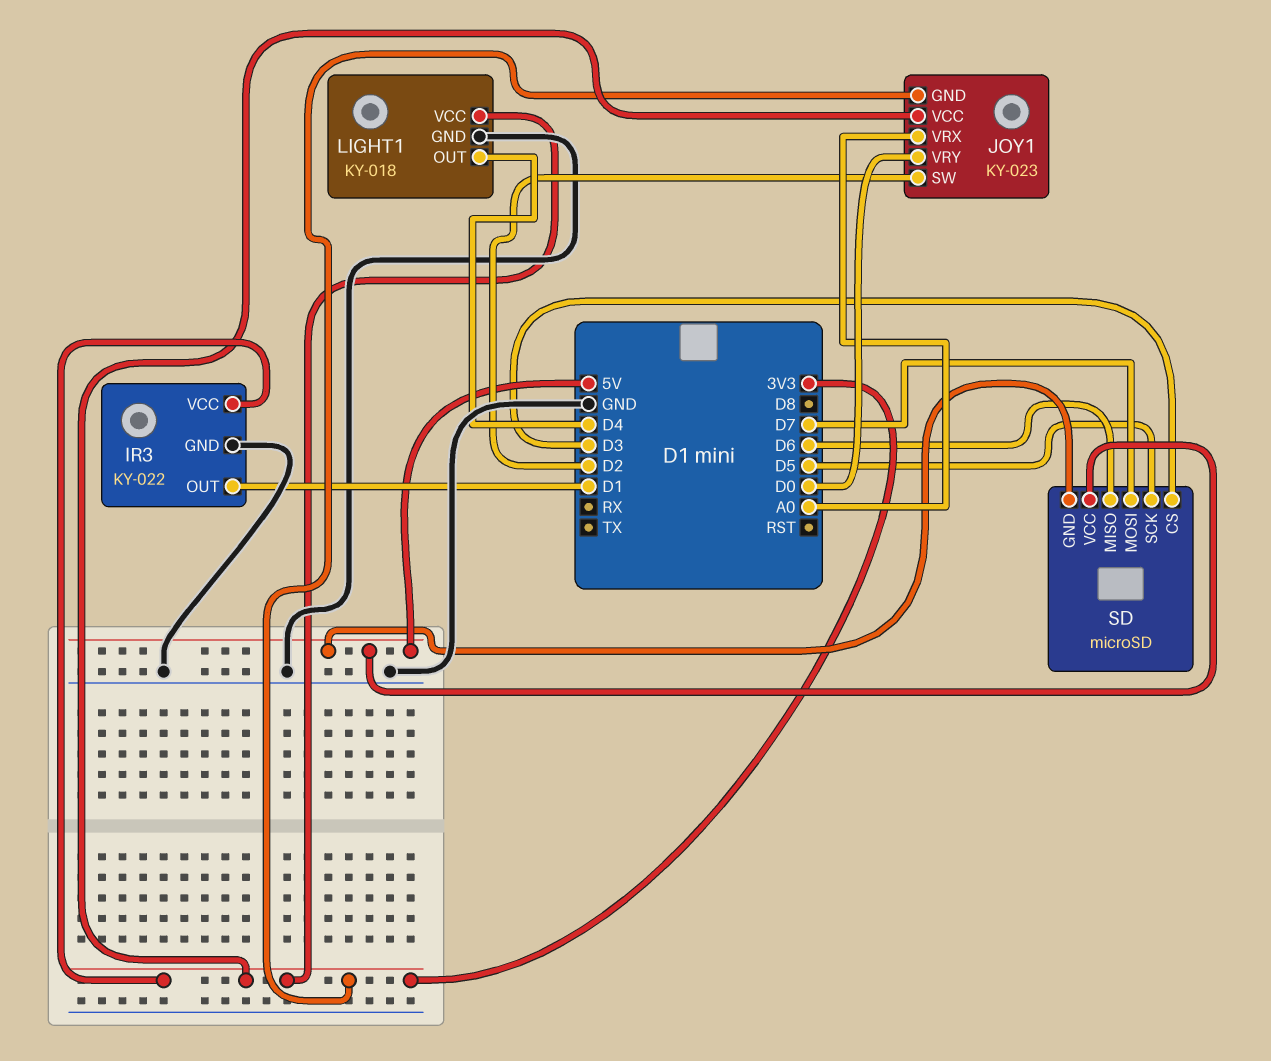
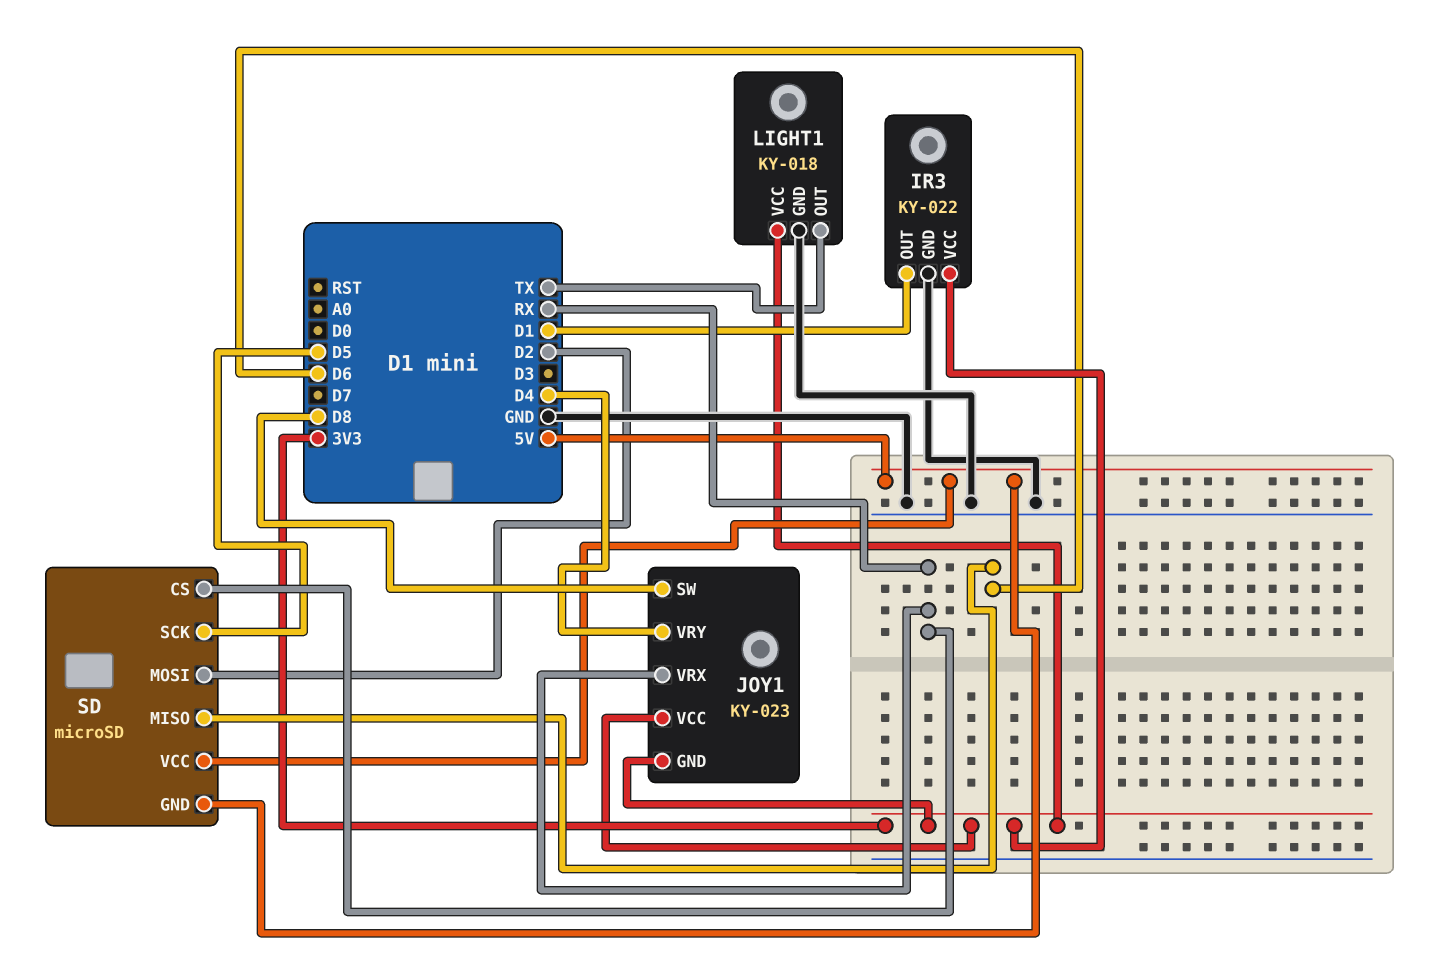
JOY1 pin SW: D2 -> D8
JOY1 pin VRX: A0 -> RX
JOY1 pin VRY: D0 -> D4
LIGHT1 pin OUT: D4 -> TX
SD pin CS: D3 -> RX
SD pin MOSI: D7 -> D2

